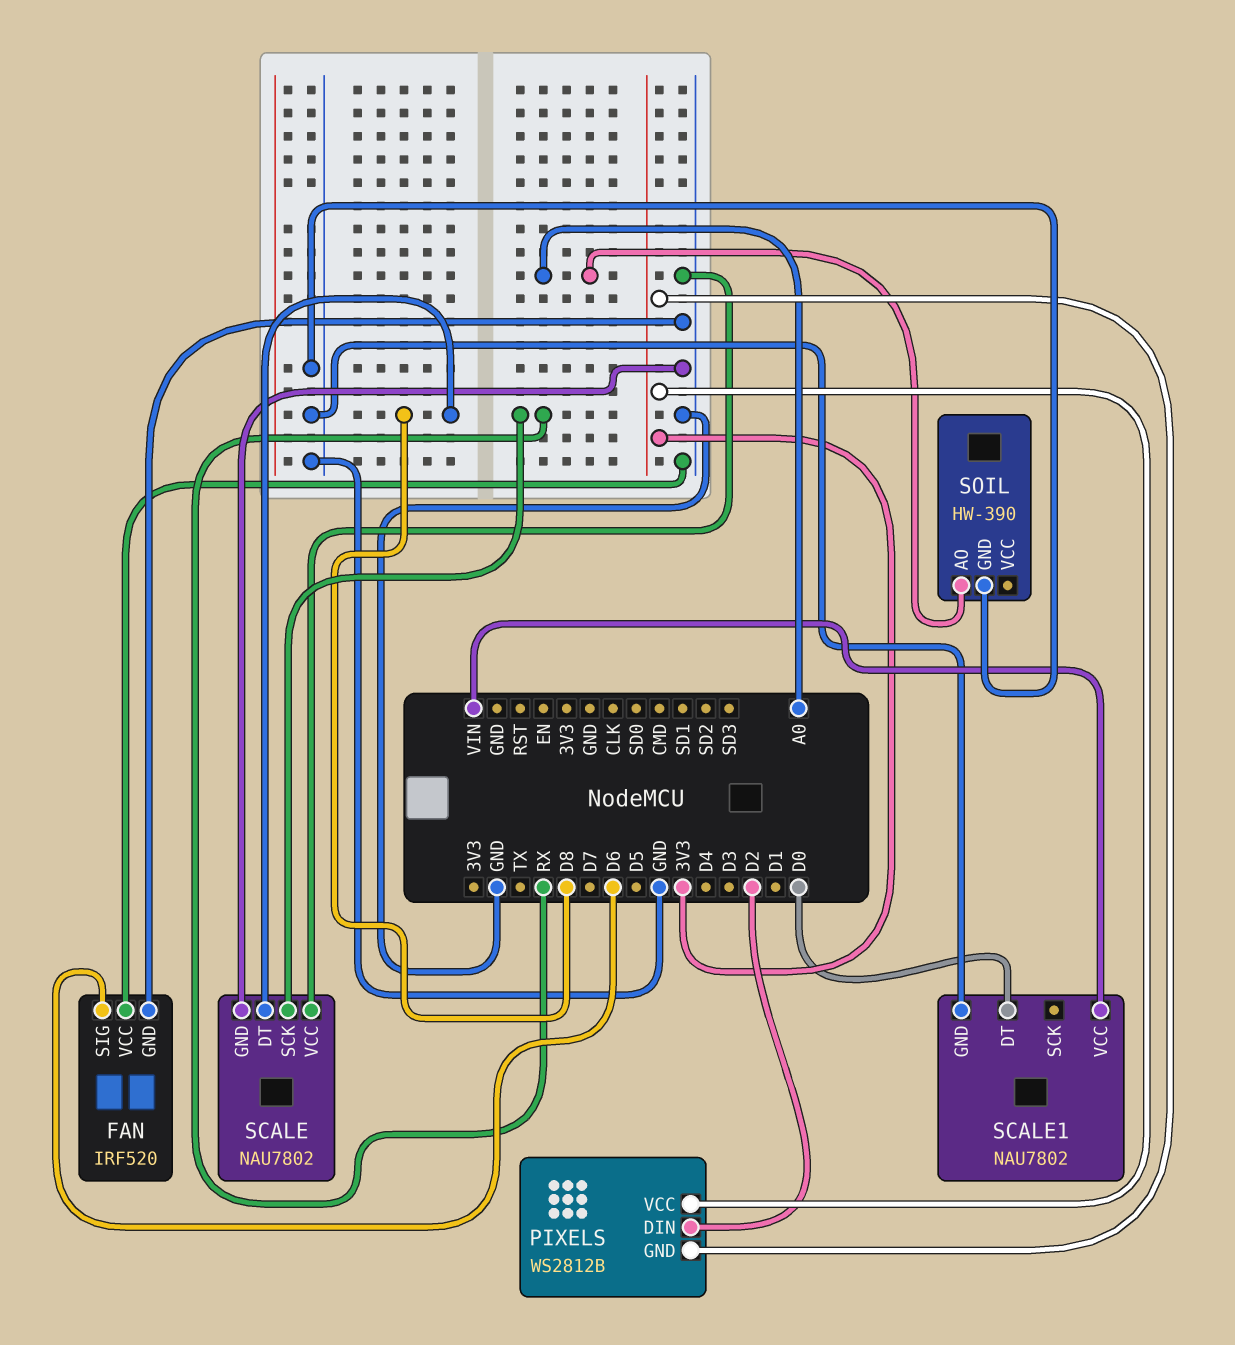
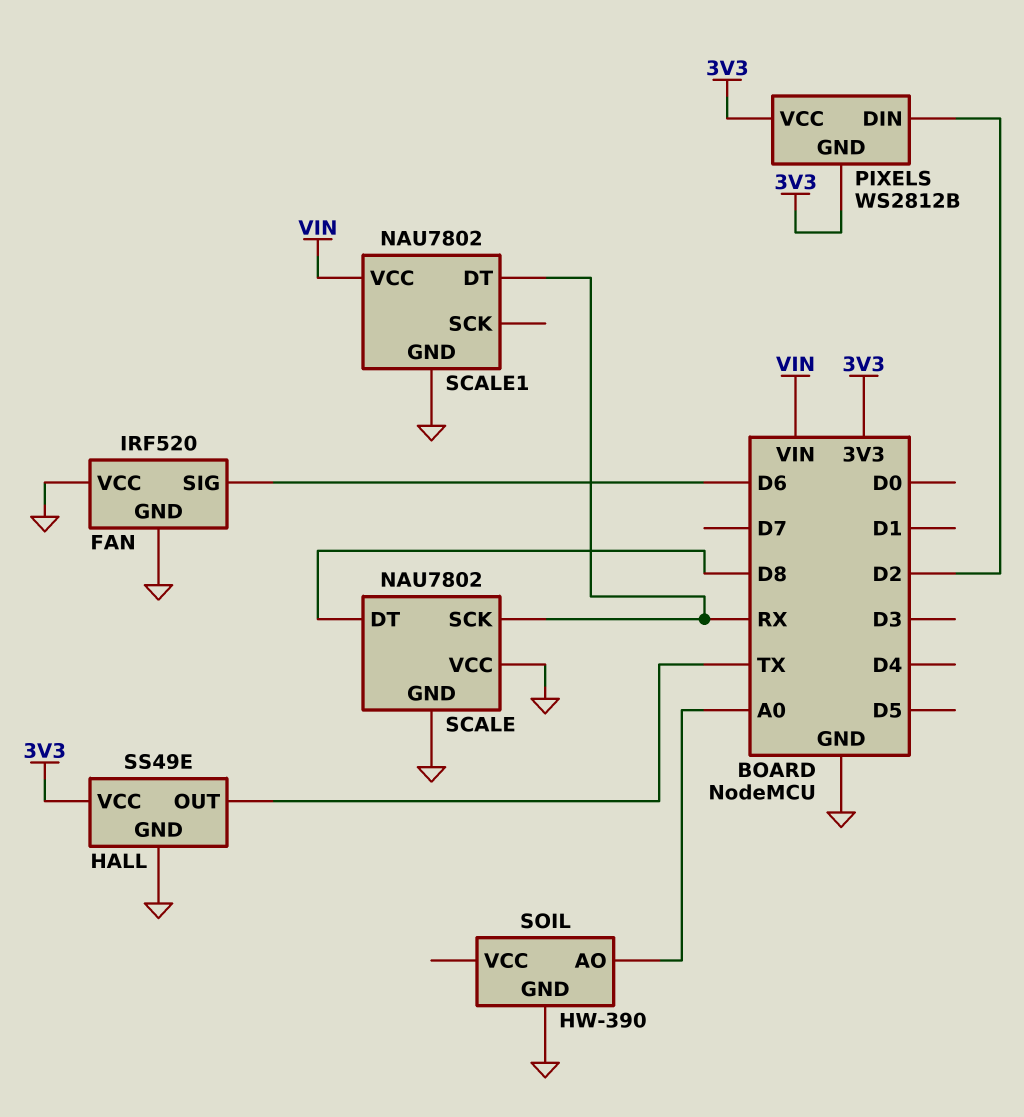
HALL: none -> SS49E
HALL pin GND: none -> GND
HALL pin OUT: none -> TX
HALL pin VCC: none -> 3V3
SCALE1 pin DT: D0 -> RX

